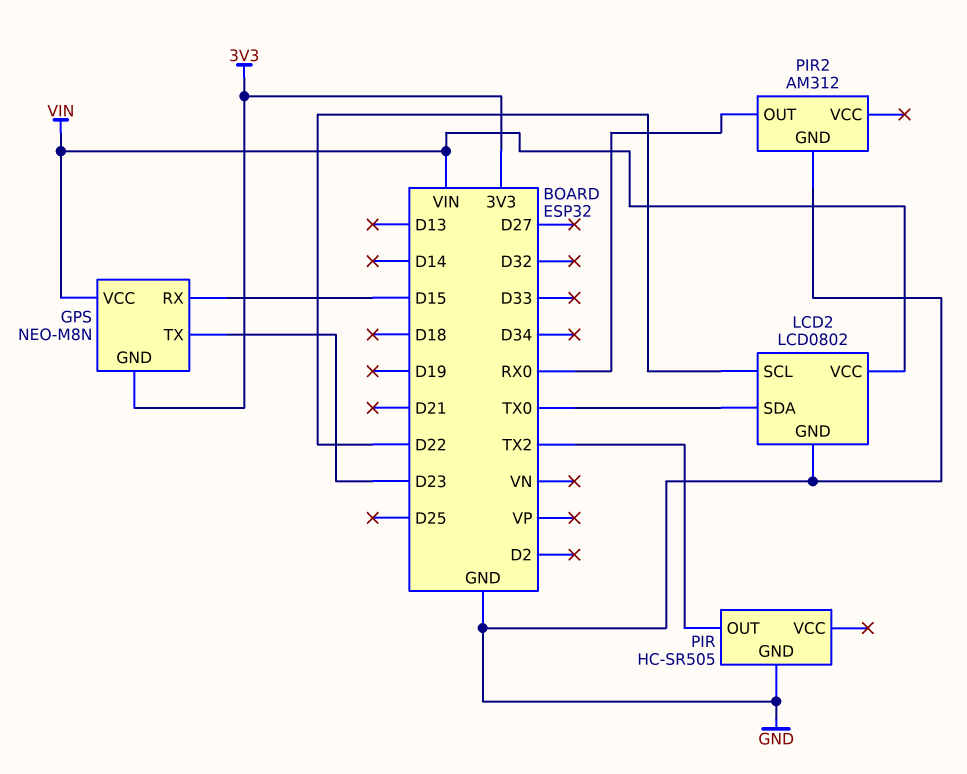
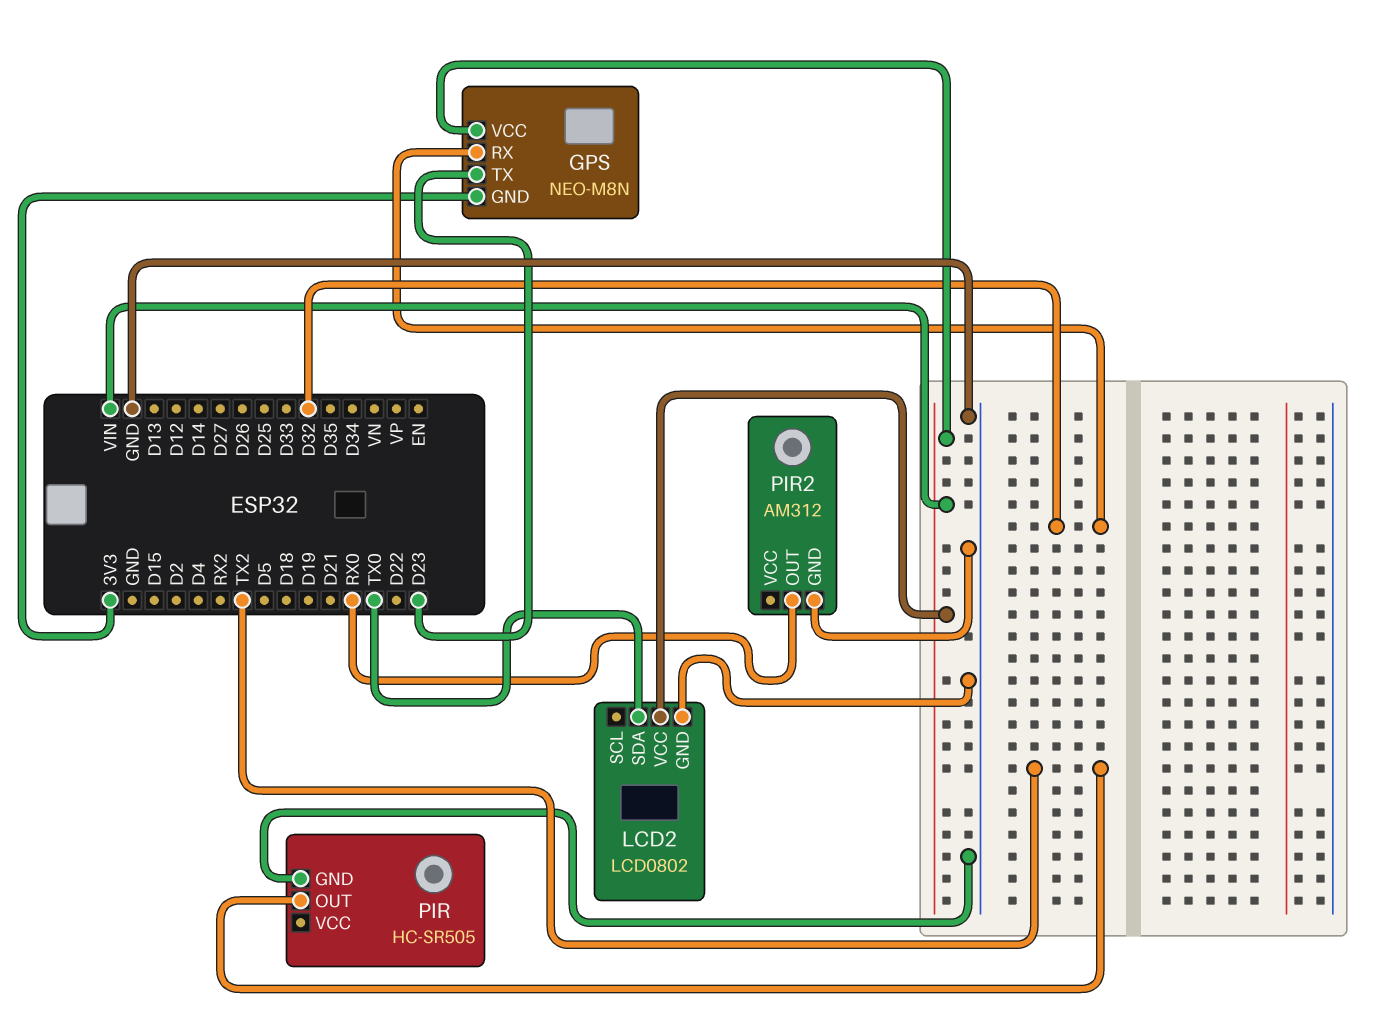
GPS pin RX: D15 -> D32
LCD2 pin SCL: D22 -> none

